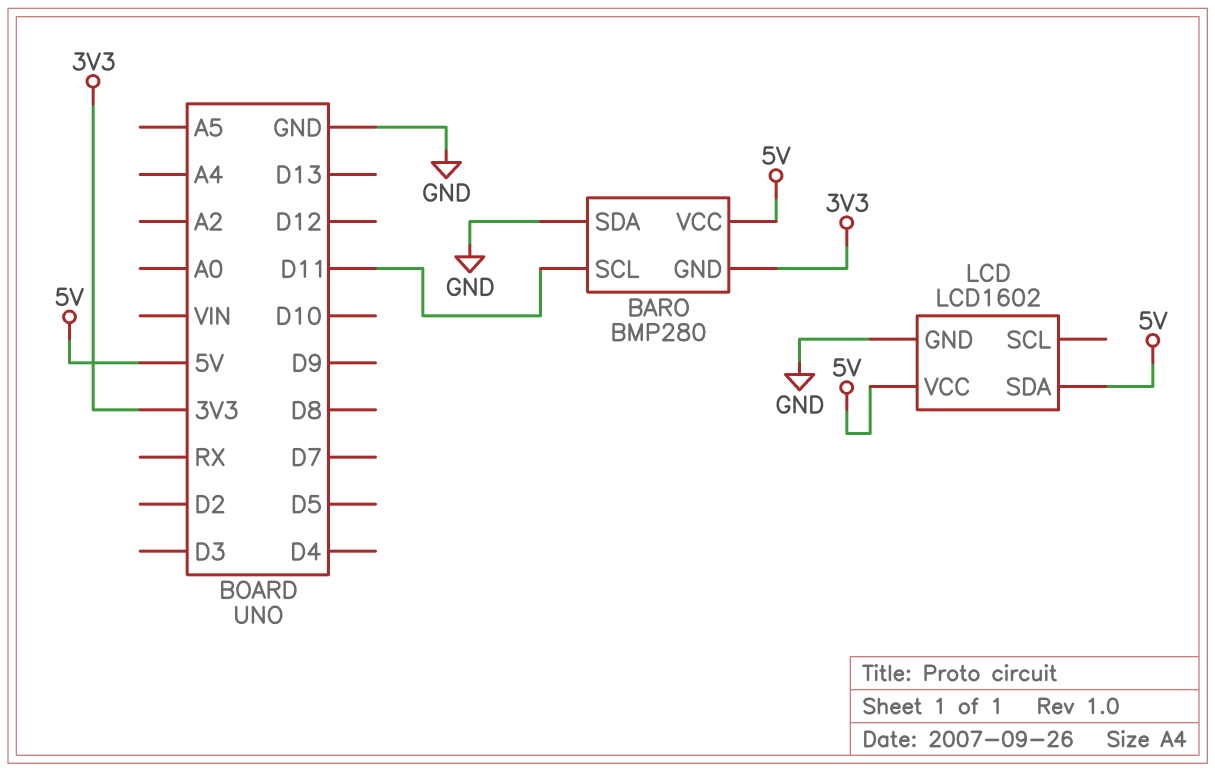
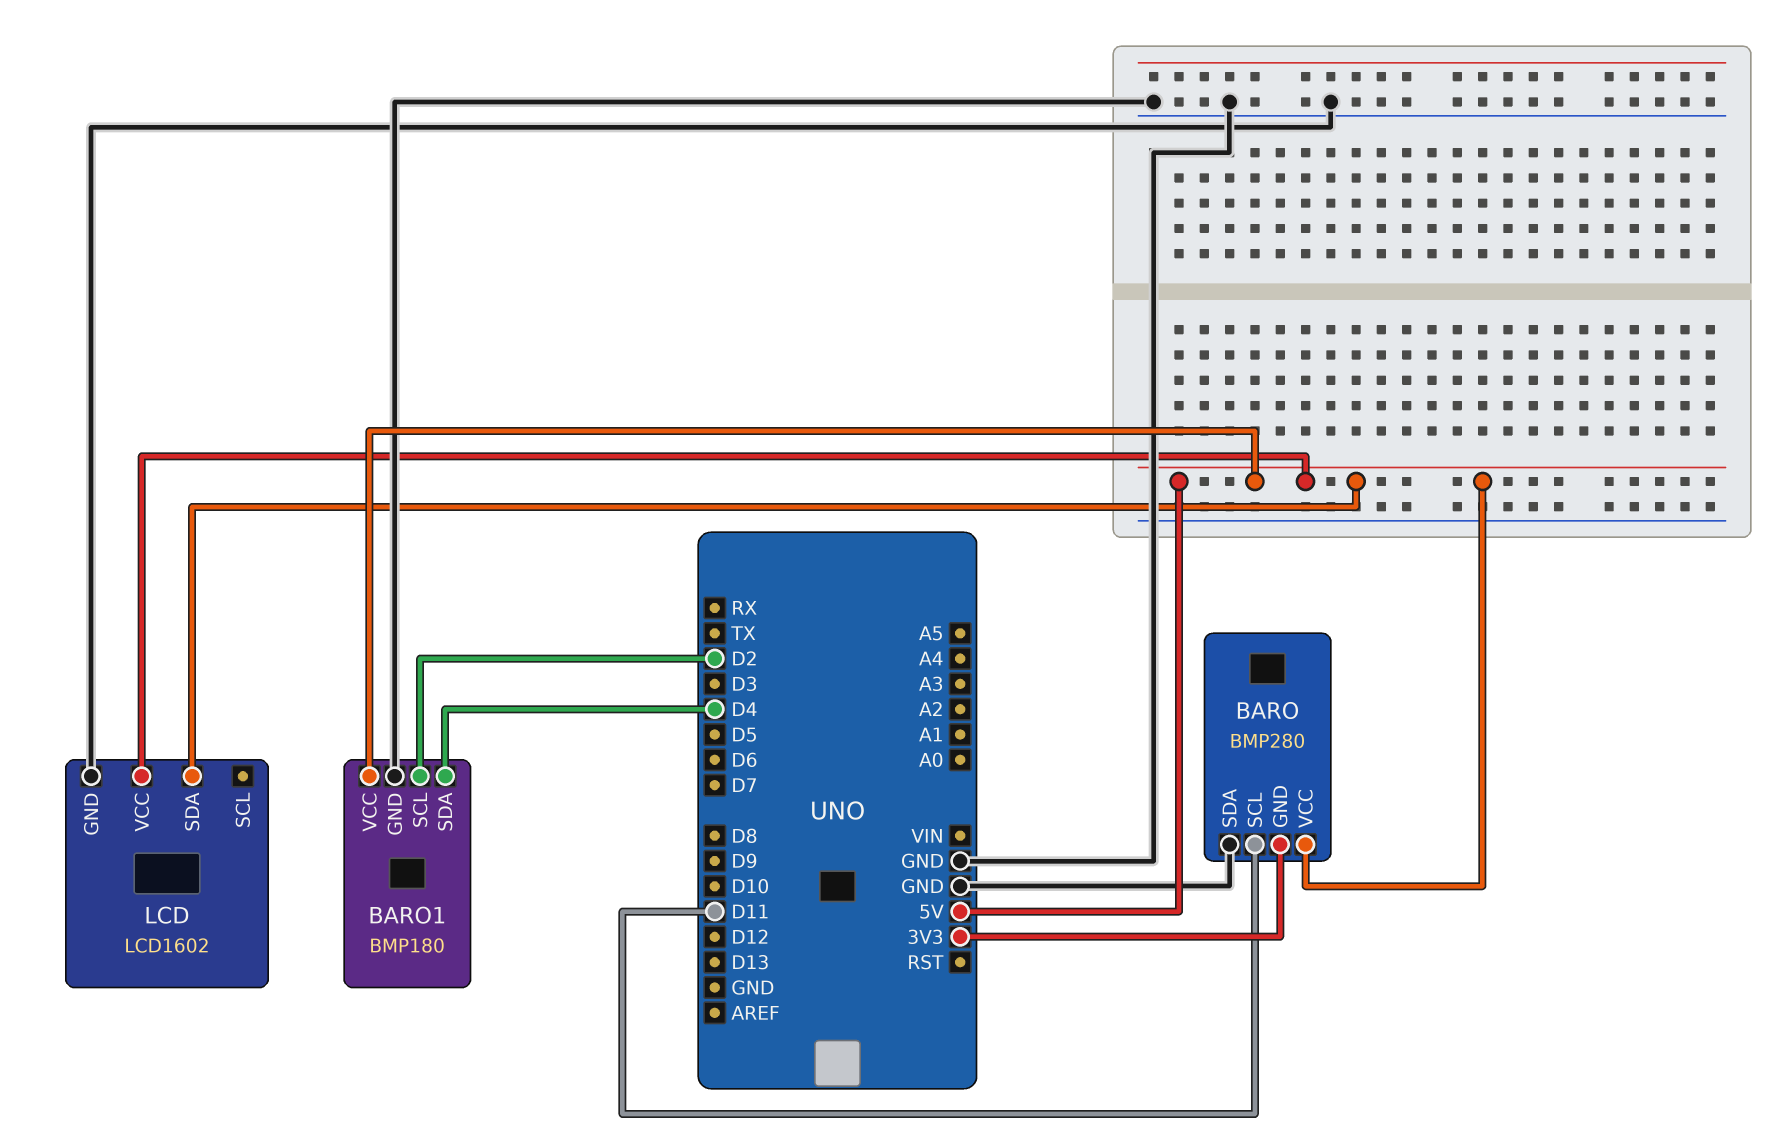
BARO1: none -> BMP180
BARO1 pin GND: none -> GND
BARO1 pin SCL: none -> D2
BARO1 pin SDA: none -> D4
BARO1 pin VCC: none -> 5V

